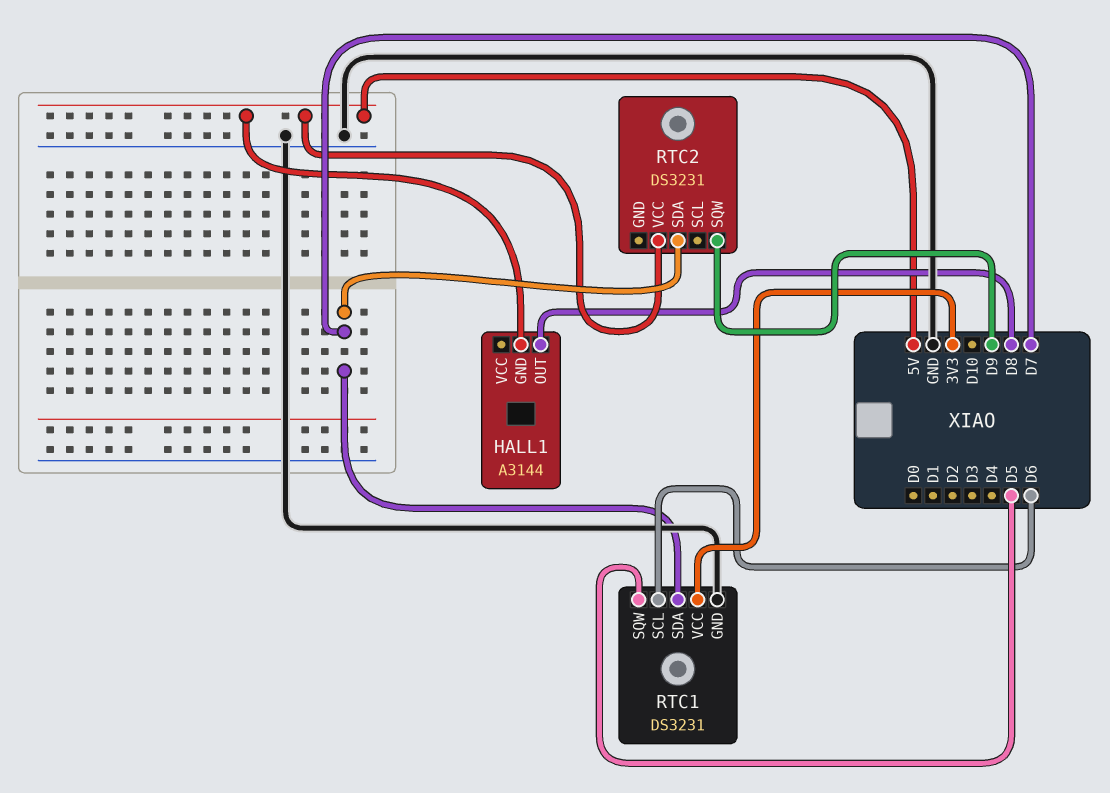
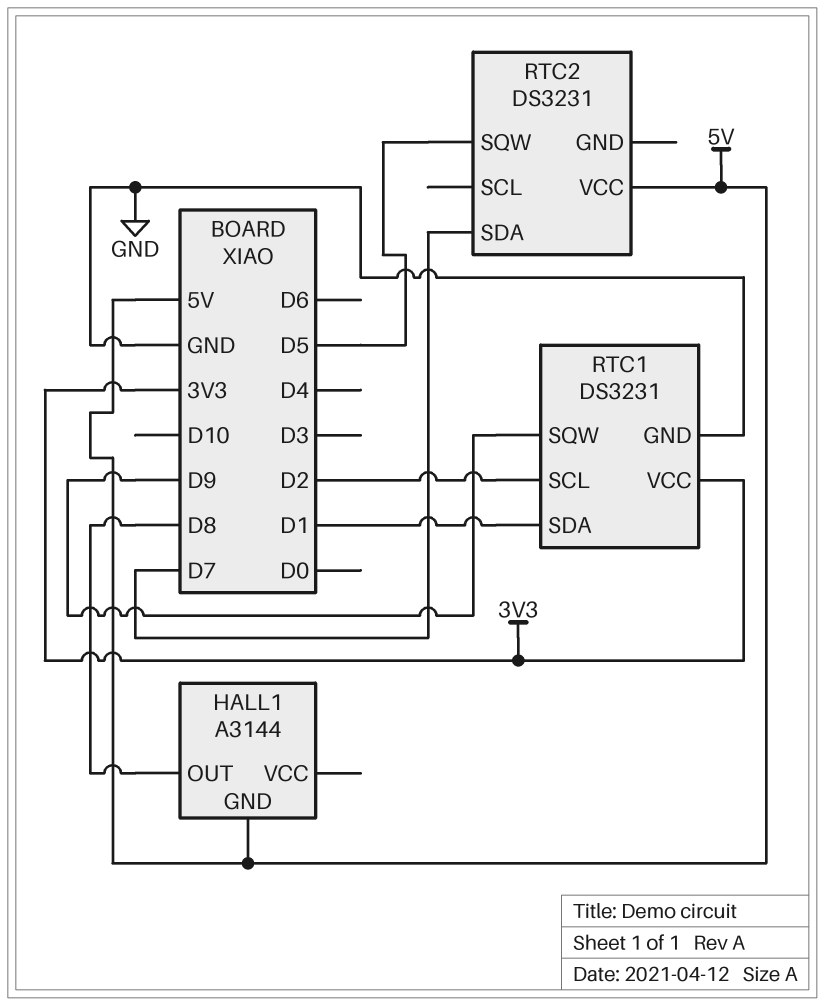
RTC1 pin SCL: D6 -> D2
RTC1 pin SDA: D7 -> D1
RTC1 pin SQW: D5 -> D9
RTC2 pin SQW: D9 -> D5

